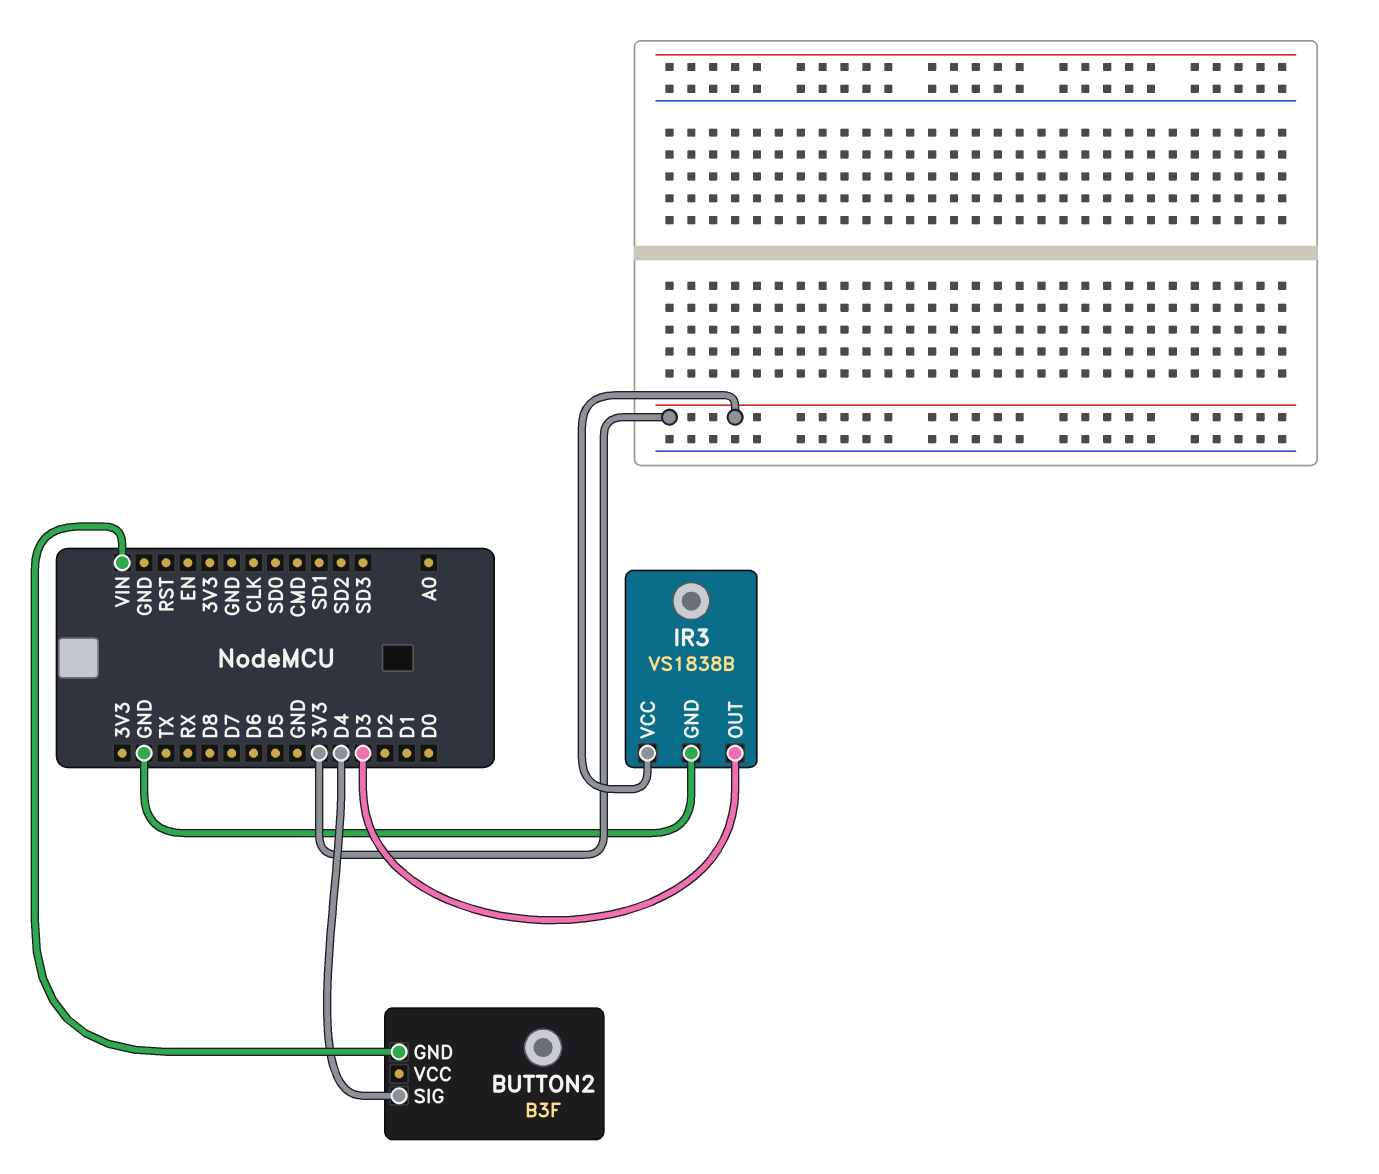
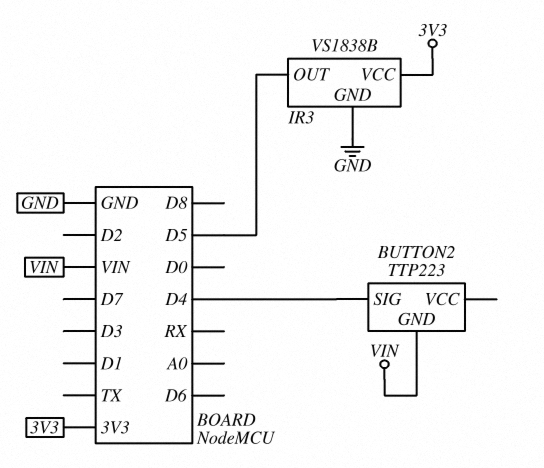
BUTTON2: B3F -> TTP223
IR3 pin OUT: D3 -> D5

